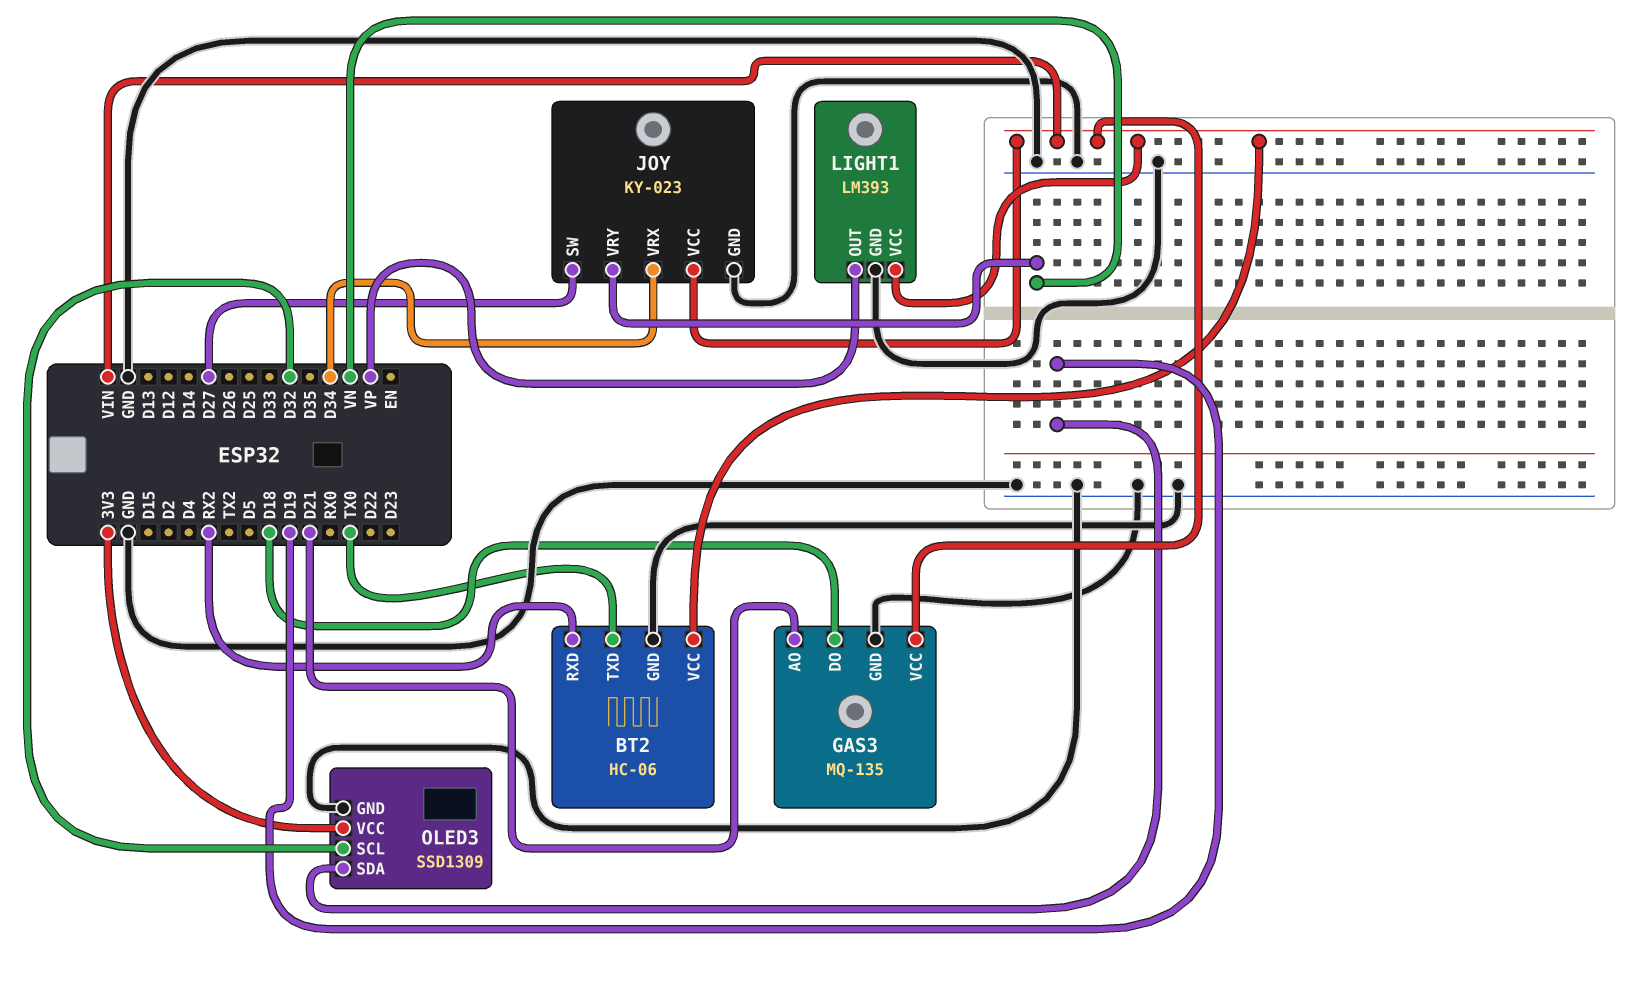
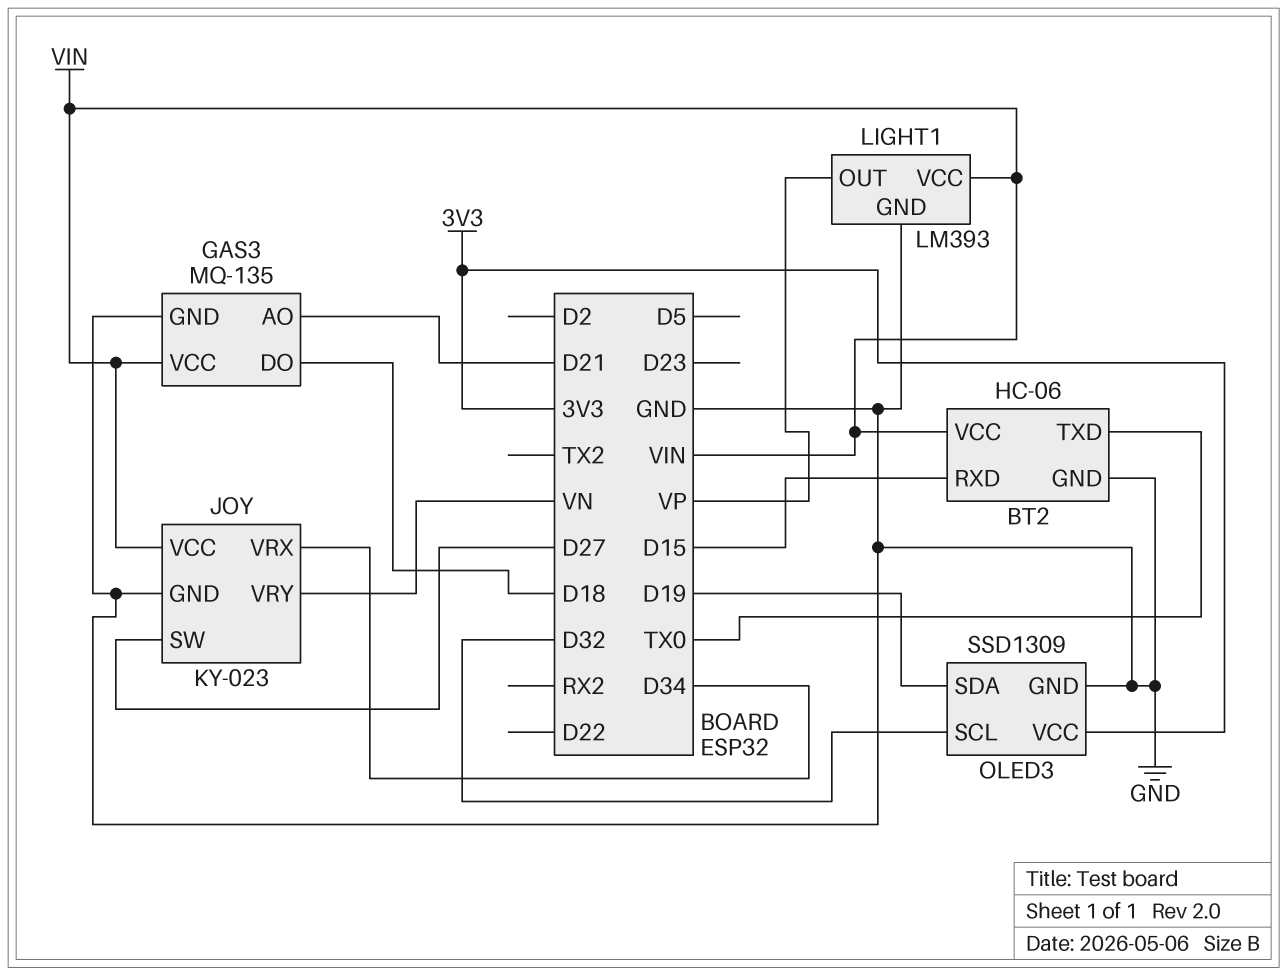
BT2 pin RXD: RX2 -> D15

